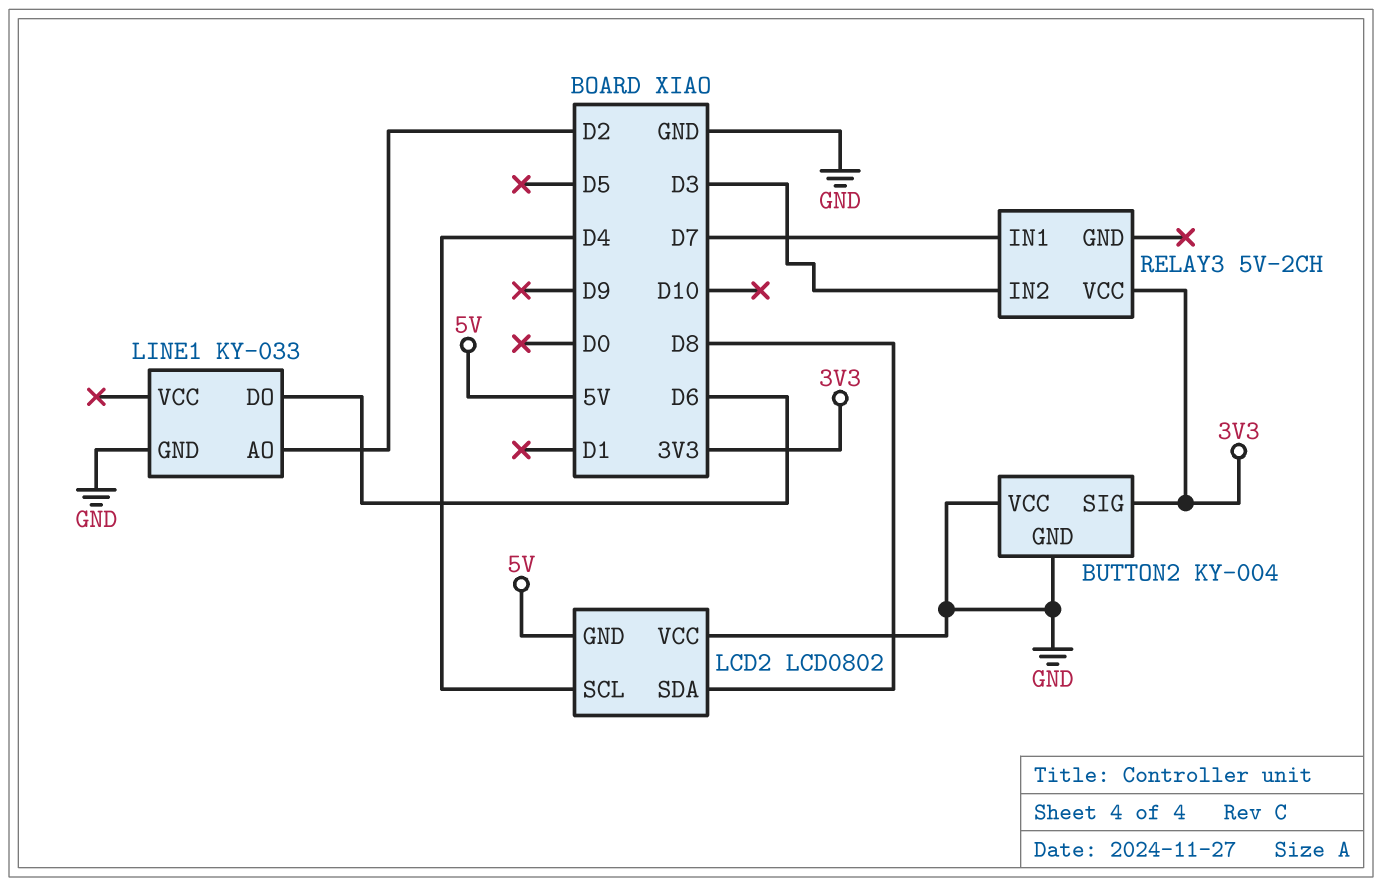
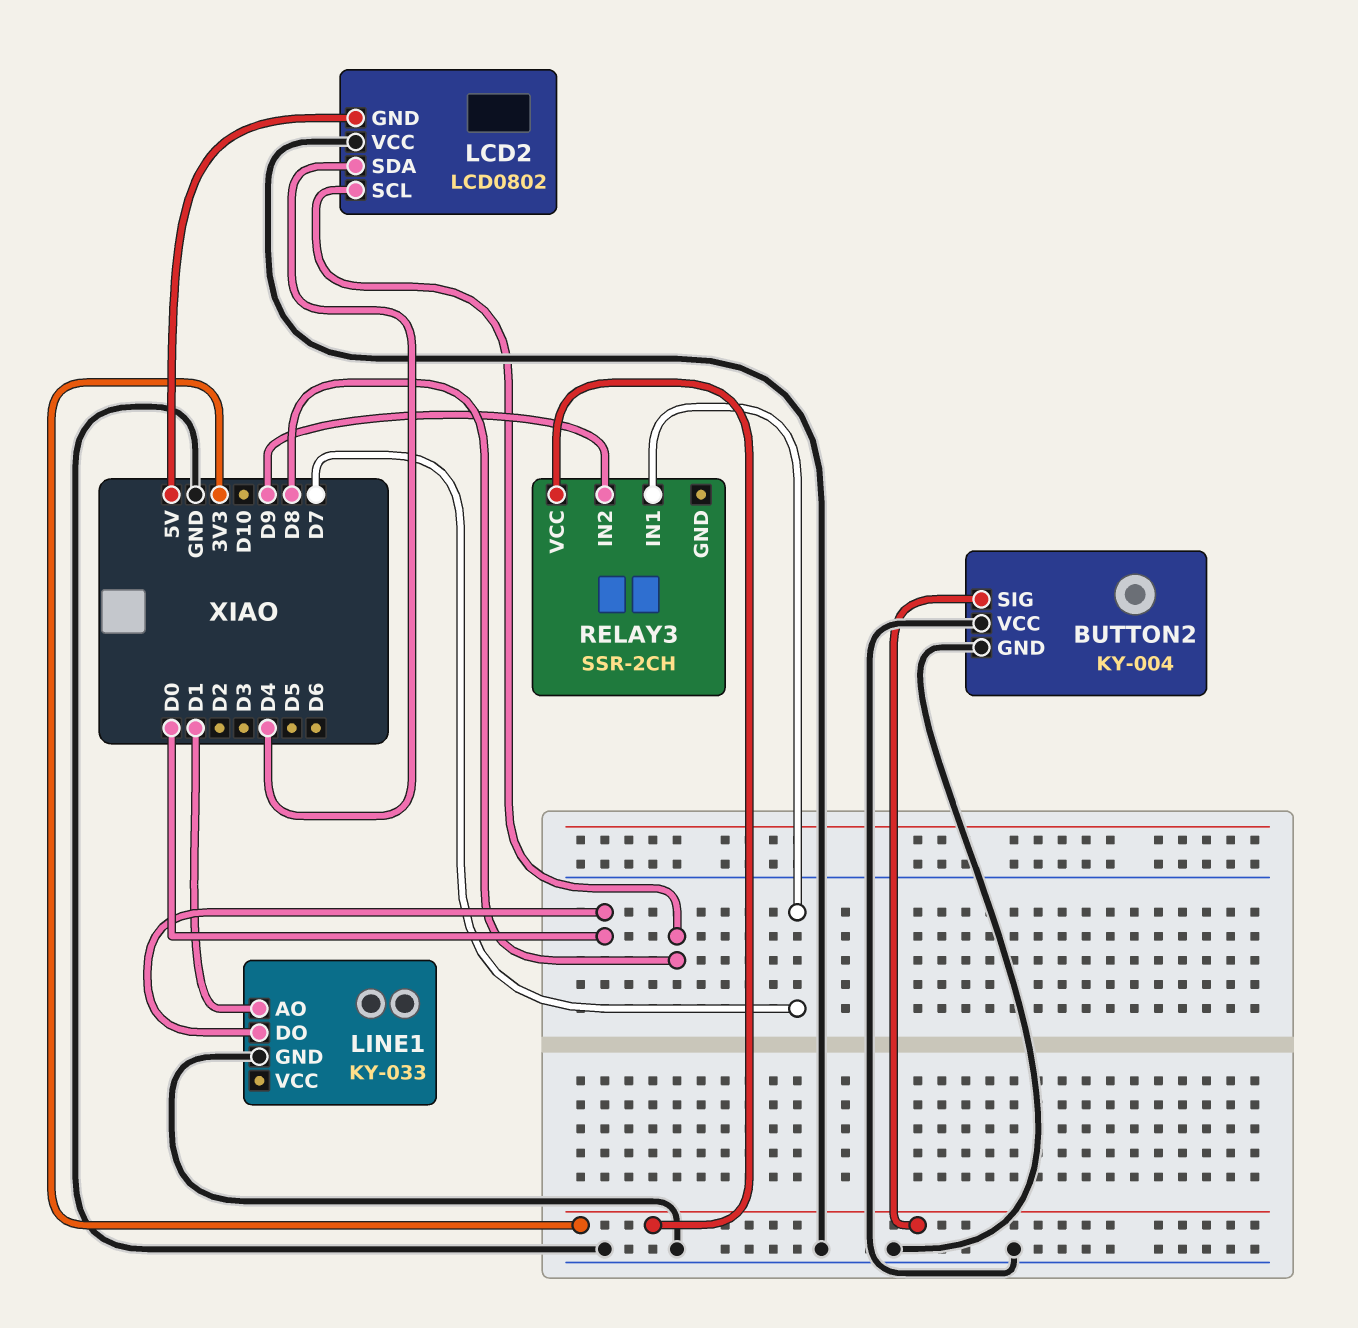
LCD2 pin SCL: D4 -> D8
LCD2 pin SDA: D8 -> D4
LINE1 pin AO: D2 -> D1
LINE1 pin DO: D6 -> D0
RELAY3: 5V-2CH -> SSR-2CH
RELAY3 pin IN2: D3 -> D9

